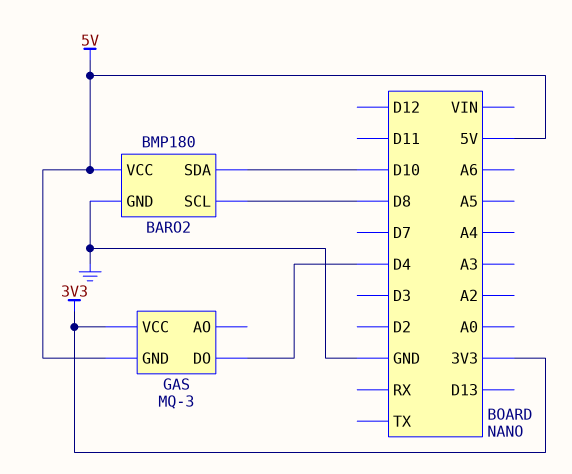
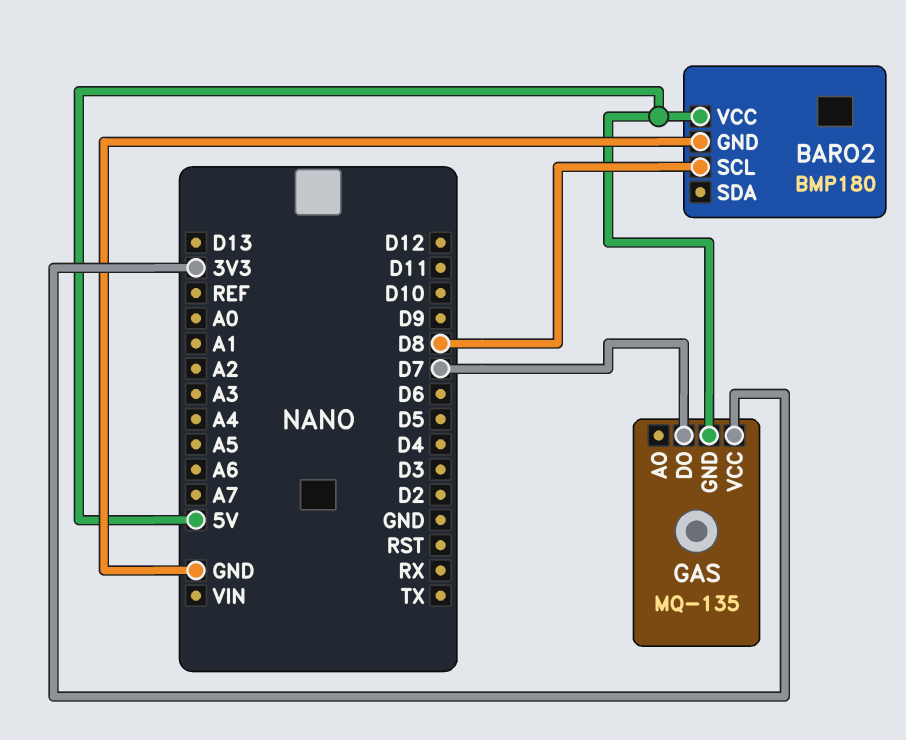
BARO2 pin SDA: D10 -> none
GAS: MQ-3 -> MQ-135
GAS pin DO: D4 -> D7

